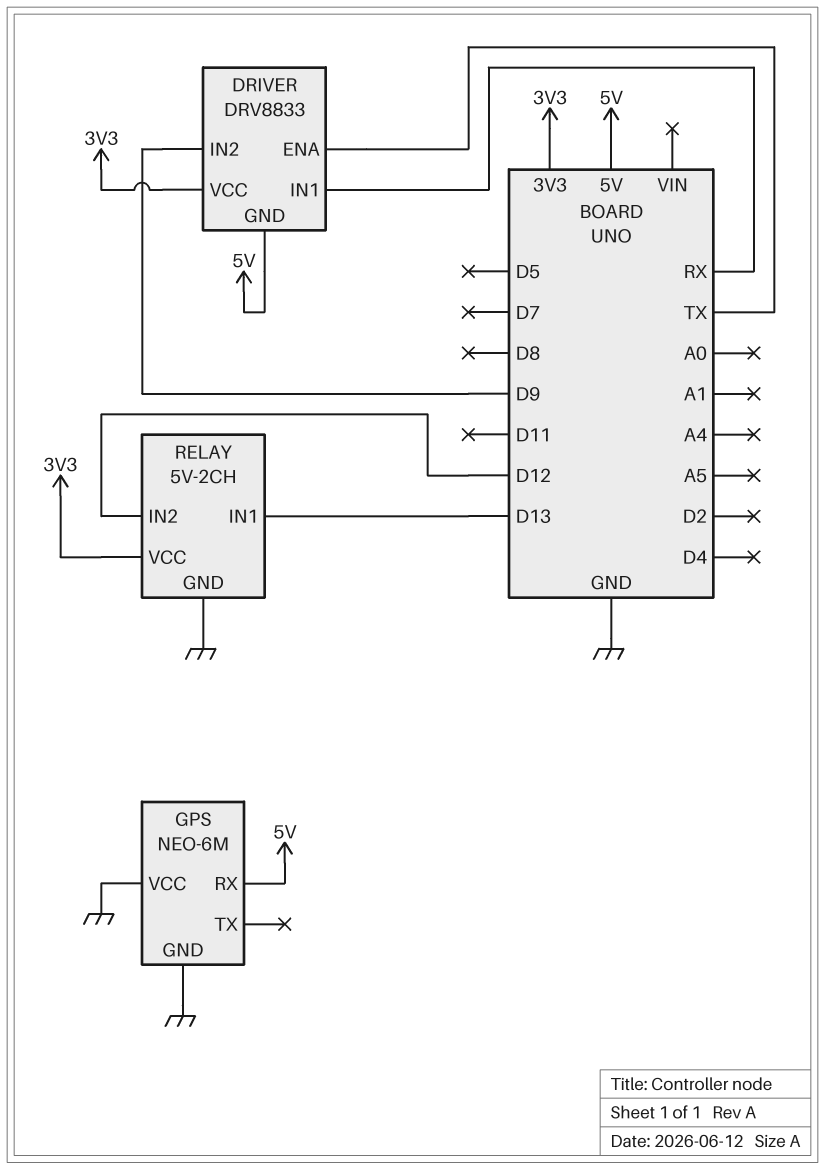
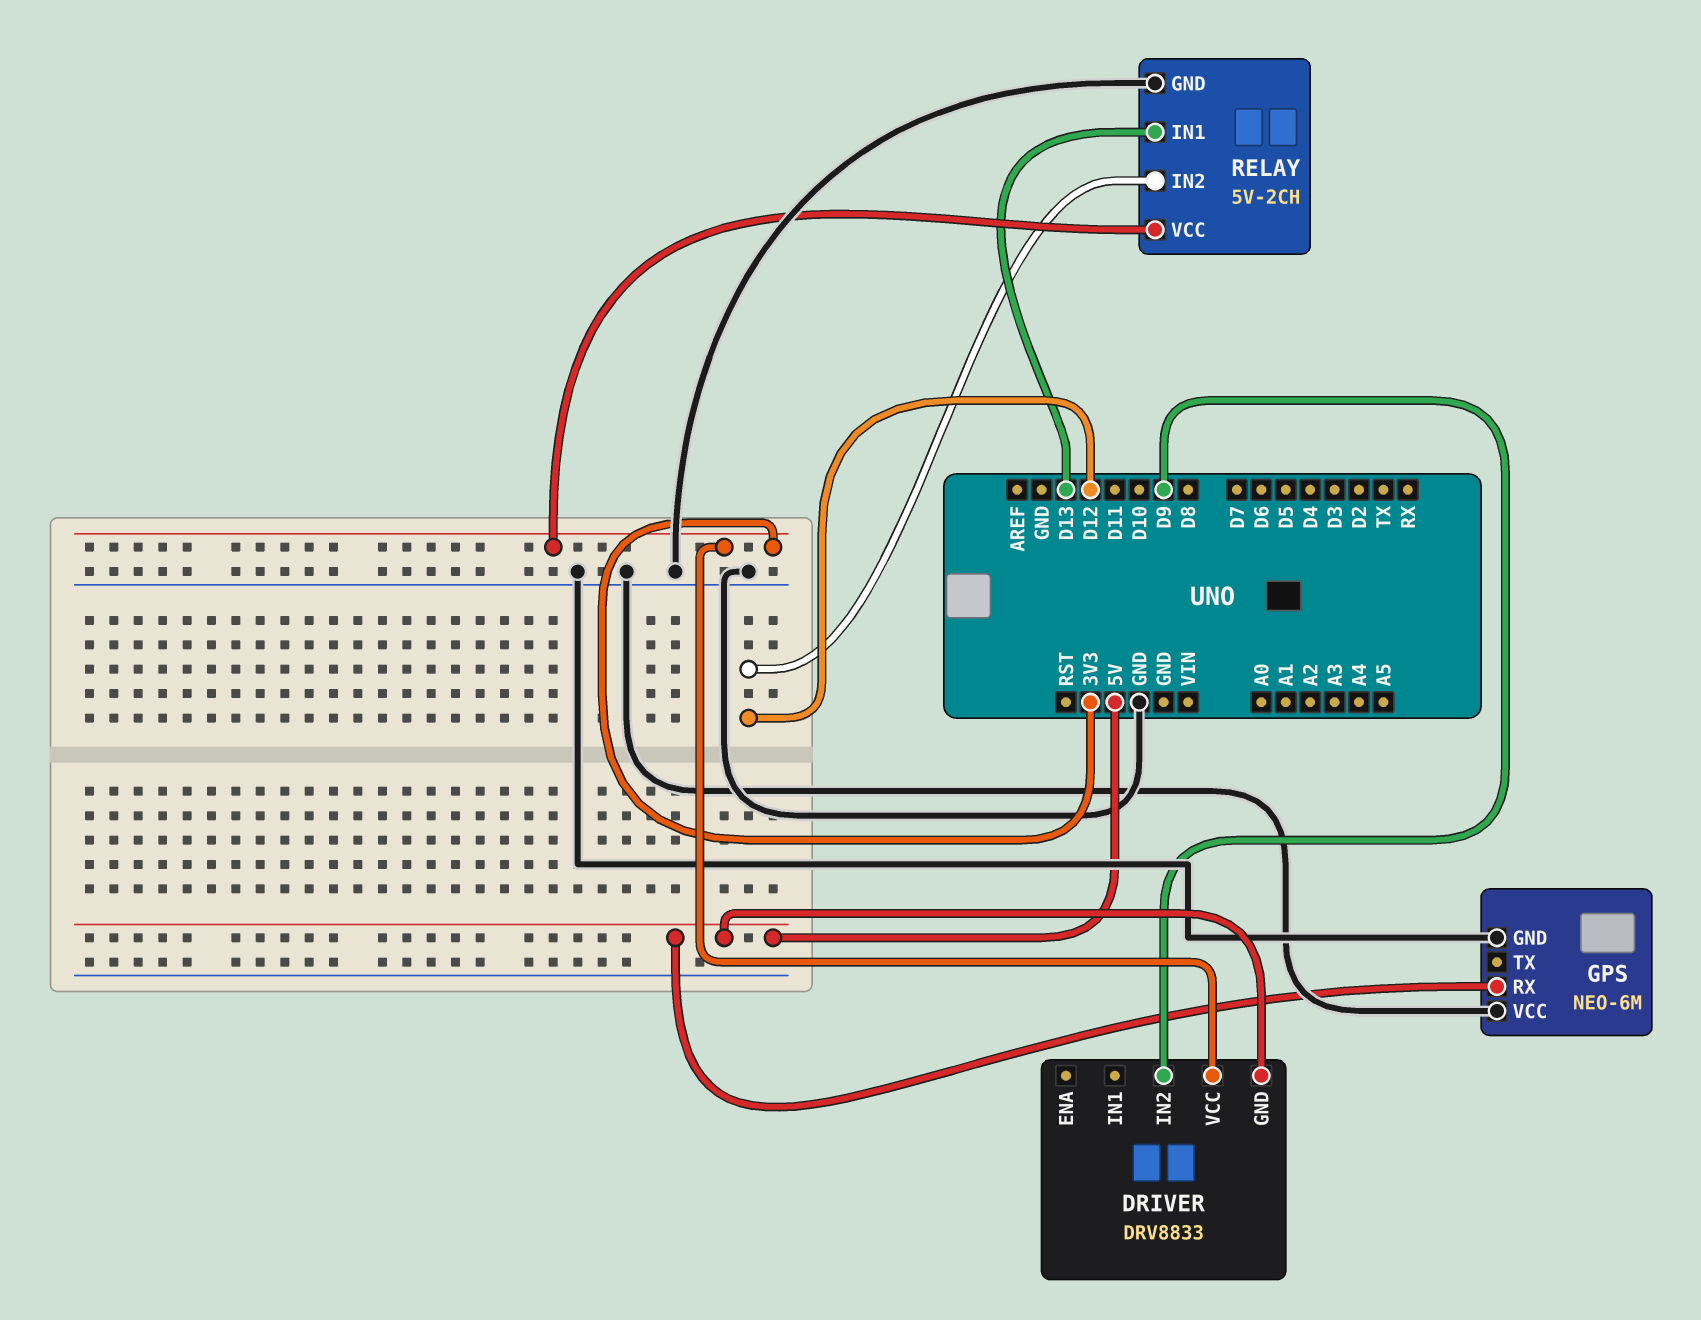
DRIVER pin ENA: TX -> none
DRIVER pin IN1: RX -> none

